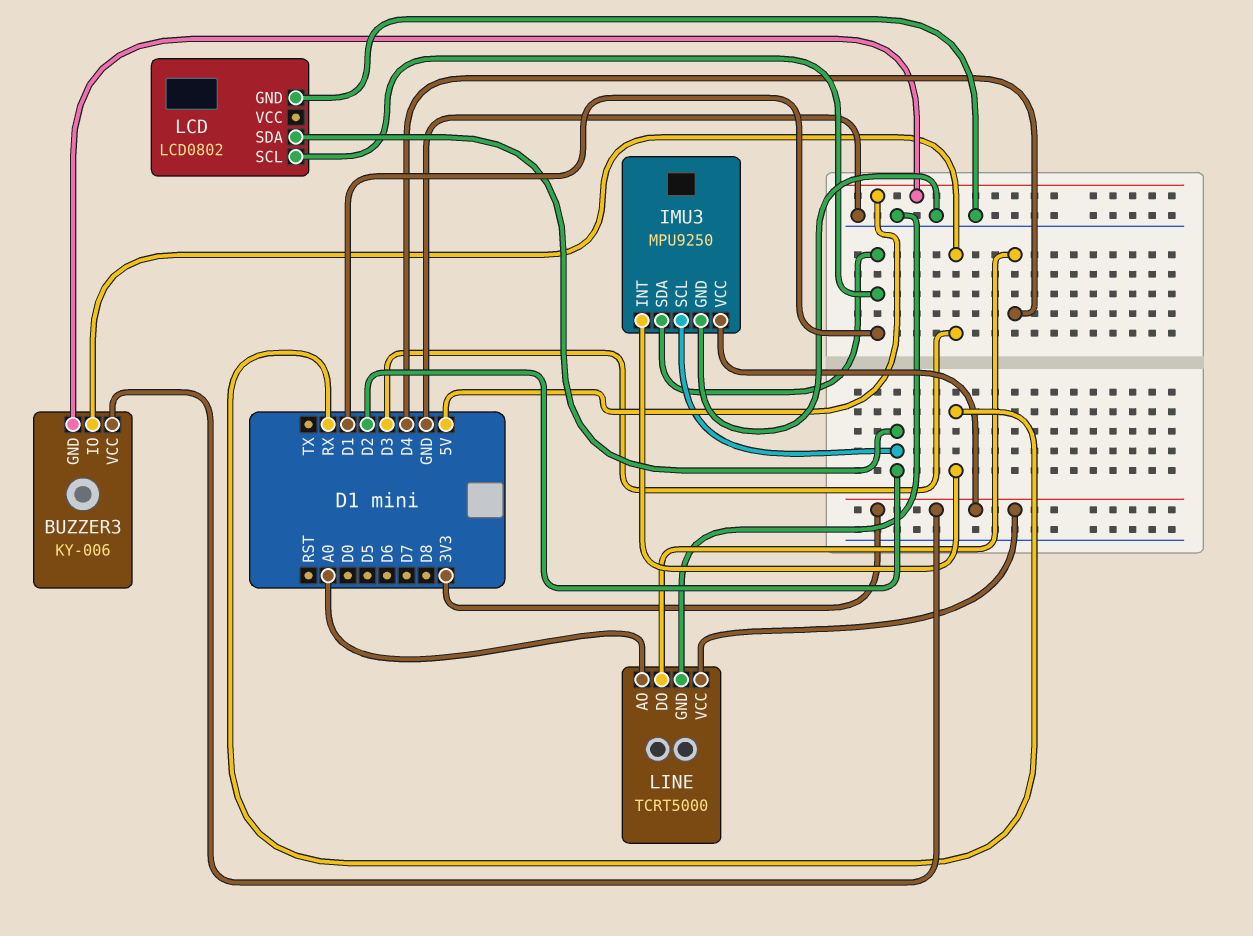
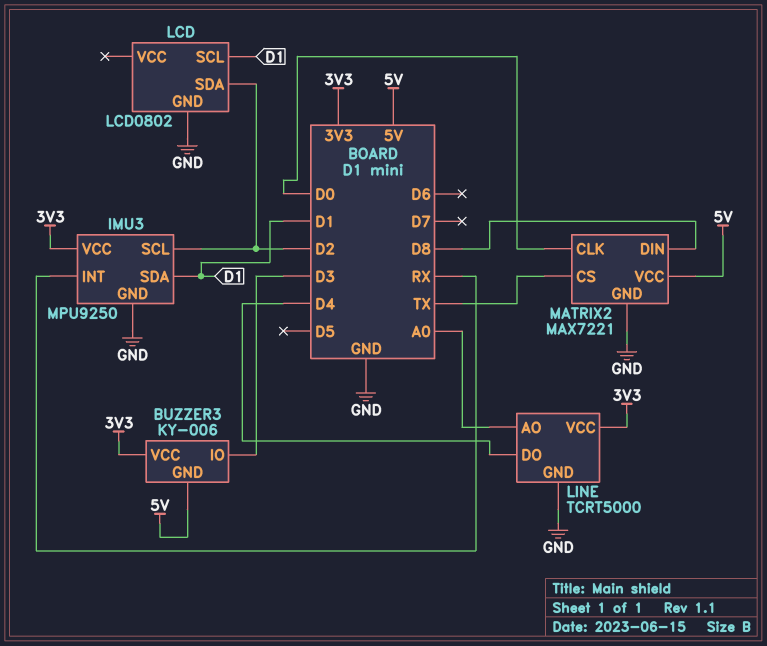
MATRIX2: none -> MAX7221
MATRIX2 pin CLK: none -> D0
MATRIX2 pin CS: none -> TX
MATRIX2 pin DIN: none -> D8
MATRIX2 pin GND: none -> GND
MATRIX2 pin VCC: none -> 5V

